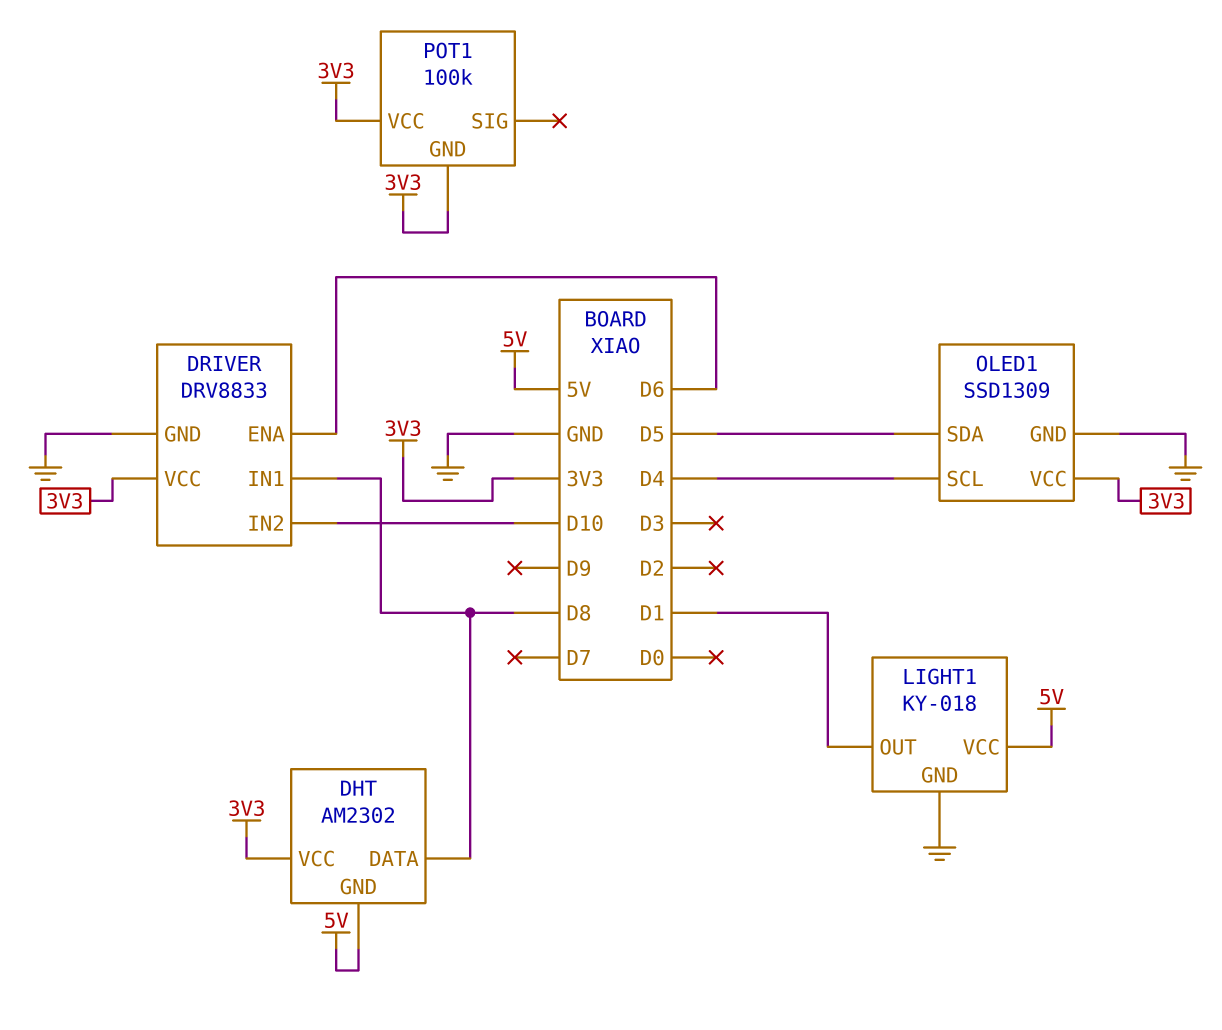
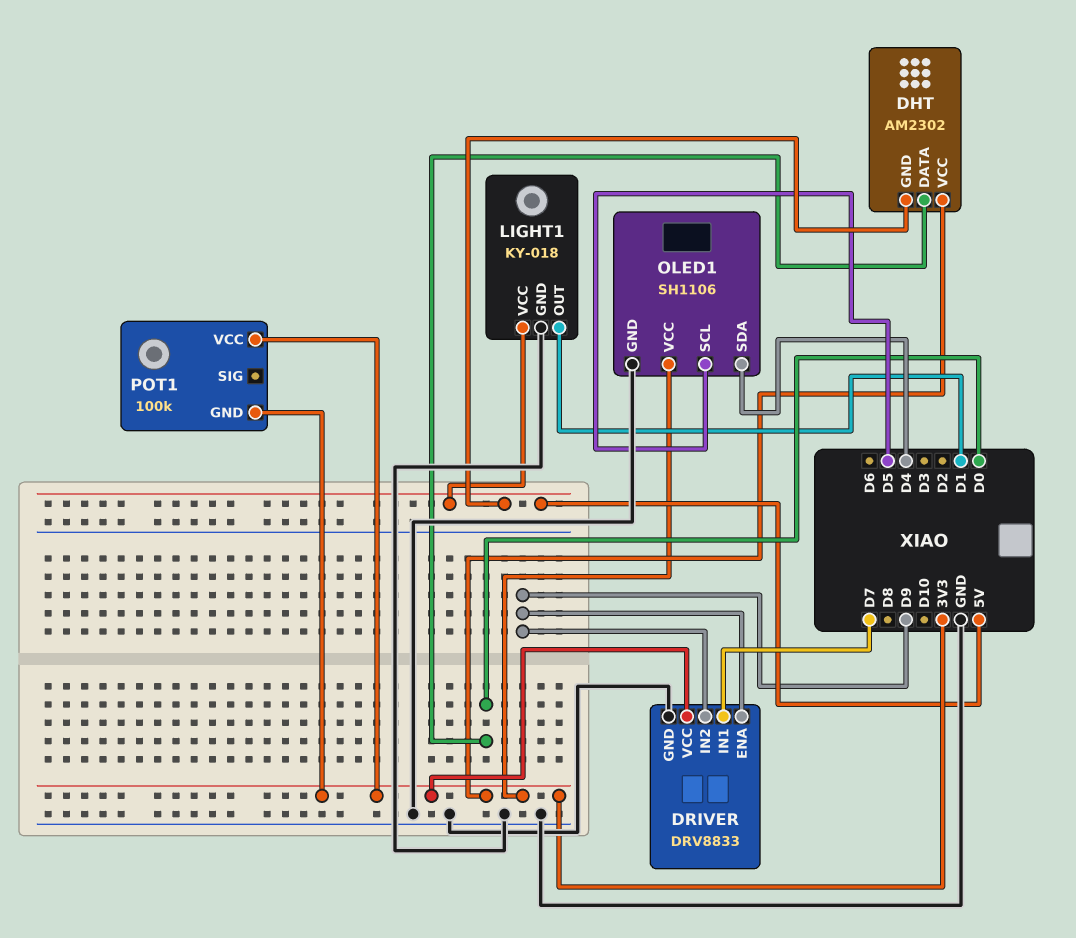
DHT pin DATA: D8 -> D0
DRIVER pin ENA: D6 -> D9
DRIVER pin IN1: D8 -> D7
DRIVER pin IN2: D10 -> D9
OLED1: SSD1309 -> SH1106
OLED1 pin SCL: D4 -> D5
OLED1 pin SDA: D5 -> D4

